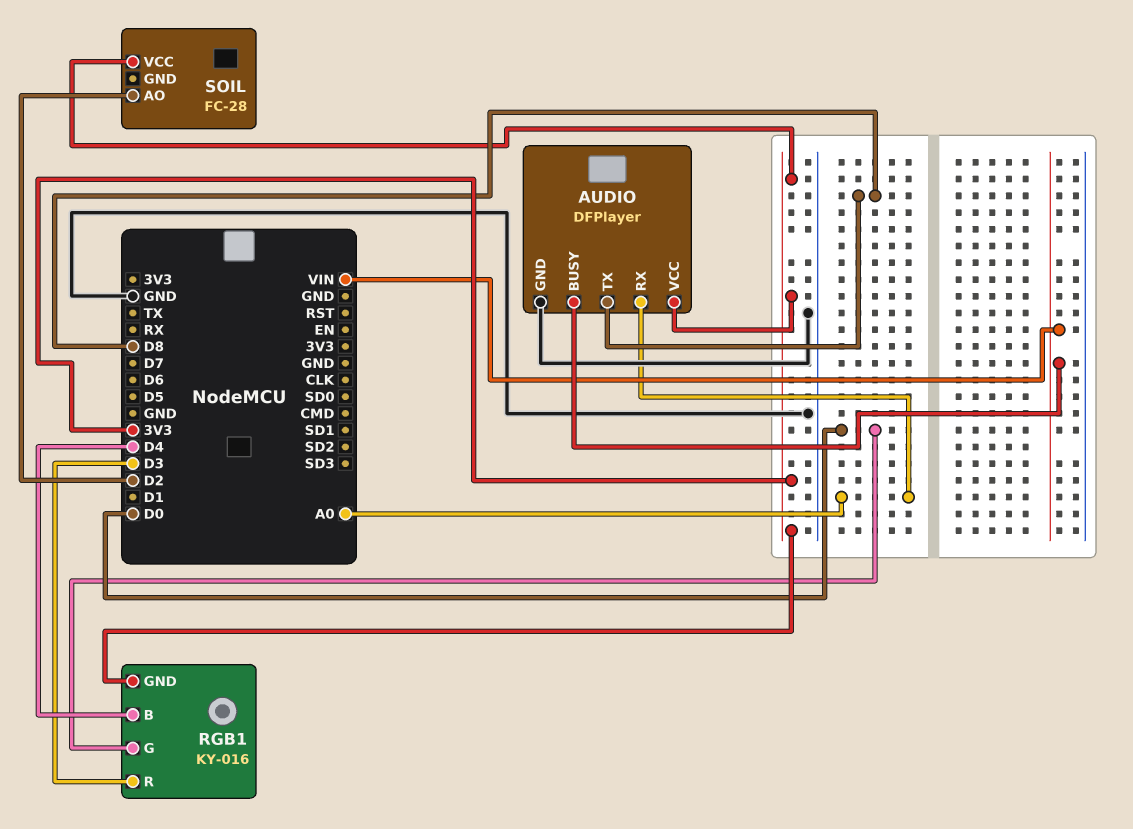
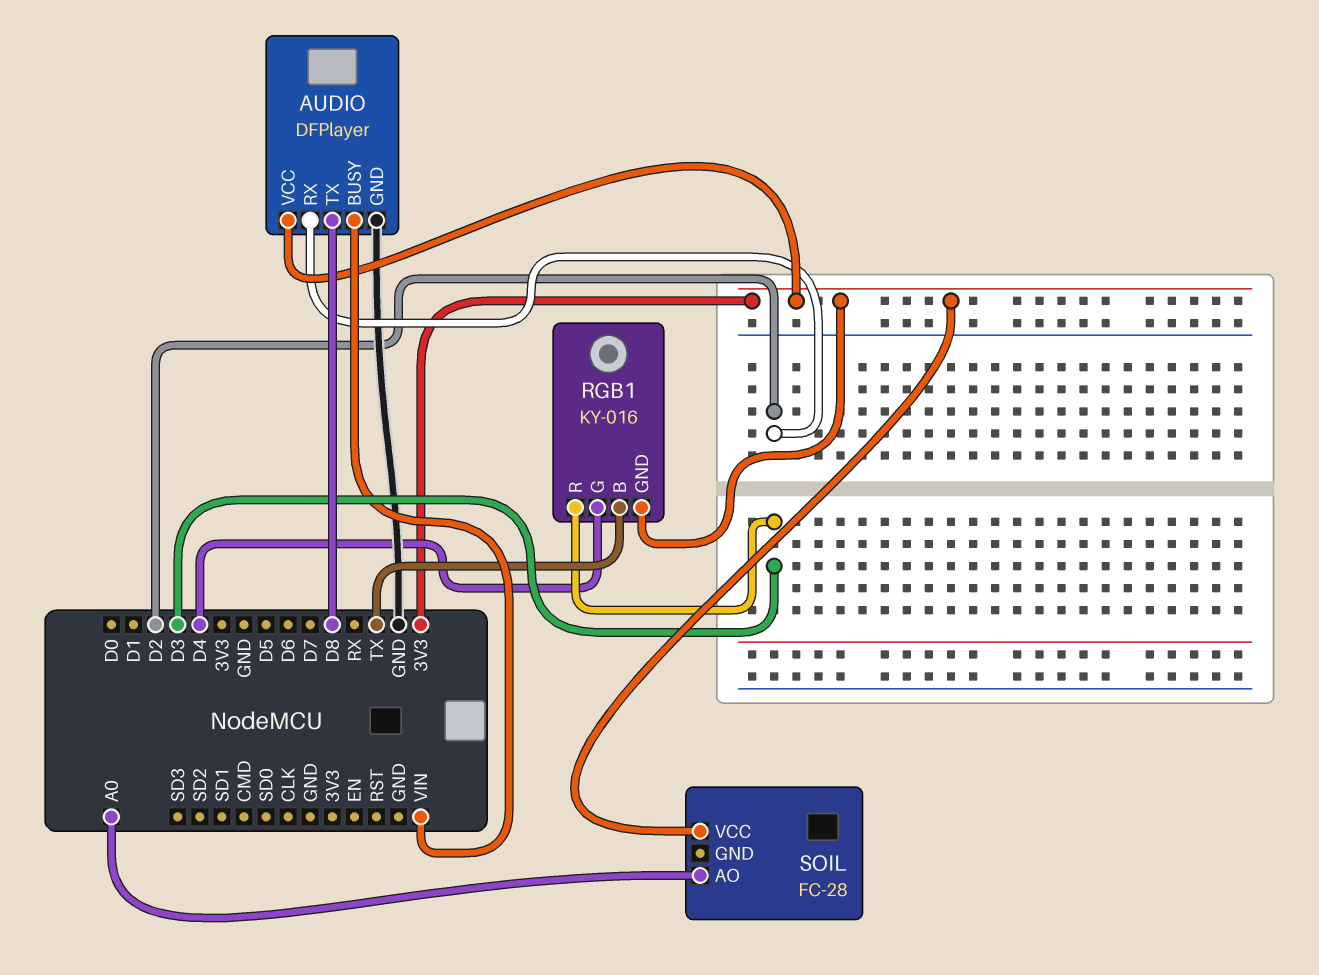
AUDIO pin RX: A0 -> D2
RGB1 pin B: D4 -> TX
RGB1 pin G: D0 -> D4
SOIL pin AO: D2 -> A0

